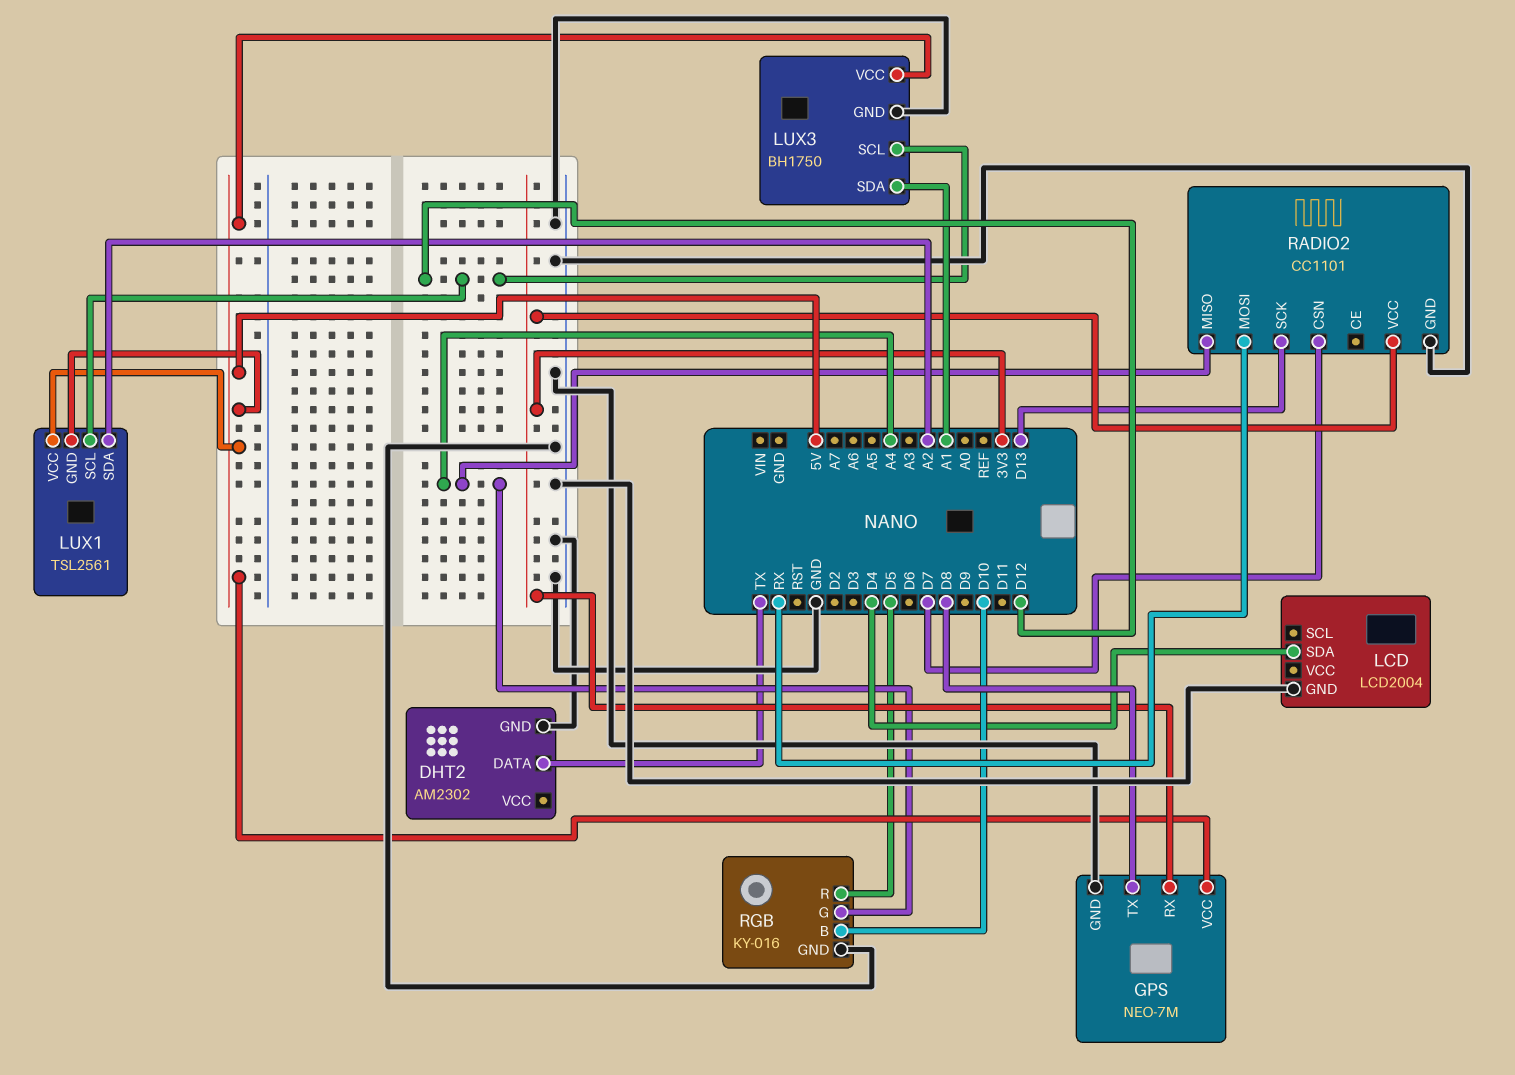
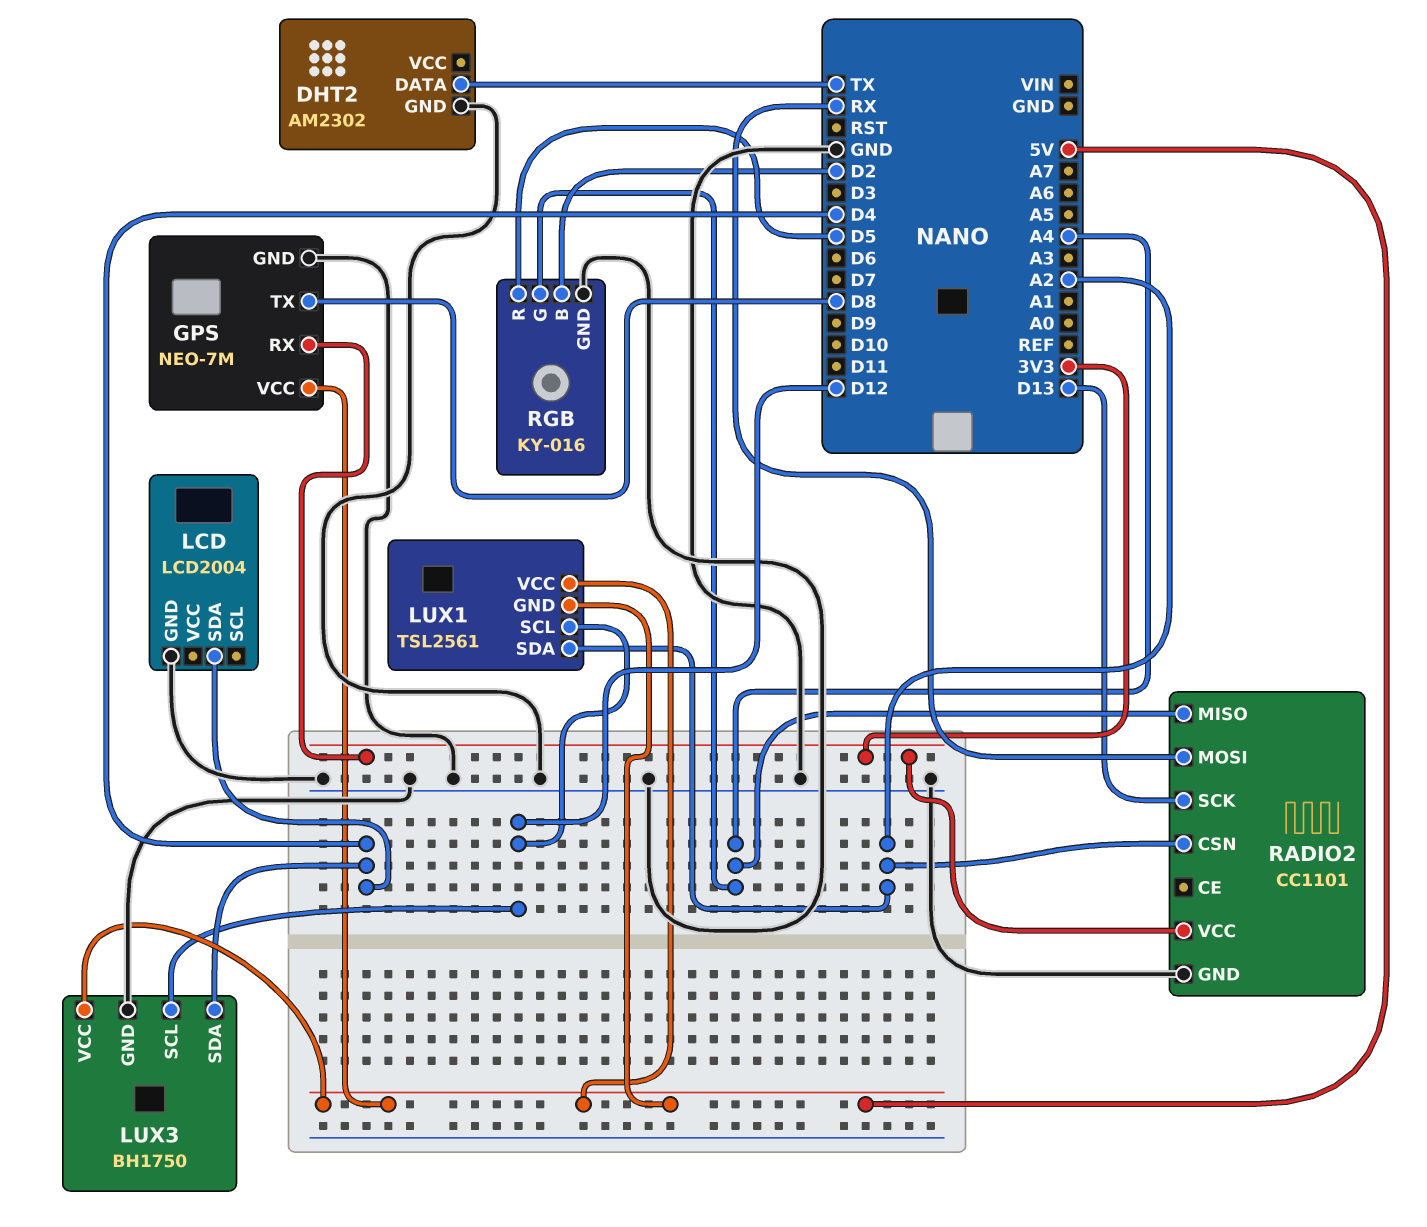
LUX3 pin SDA: A1 -> D4
RADIO2 pin CSN: D7 -> A2
RGB pin B: D10 -> D2

